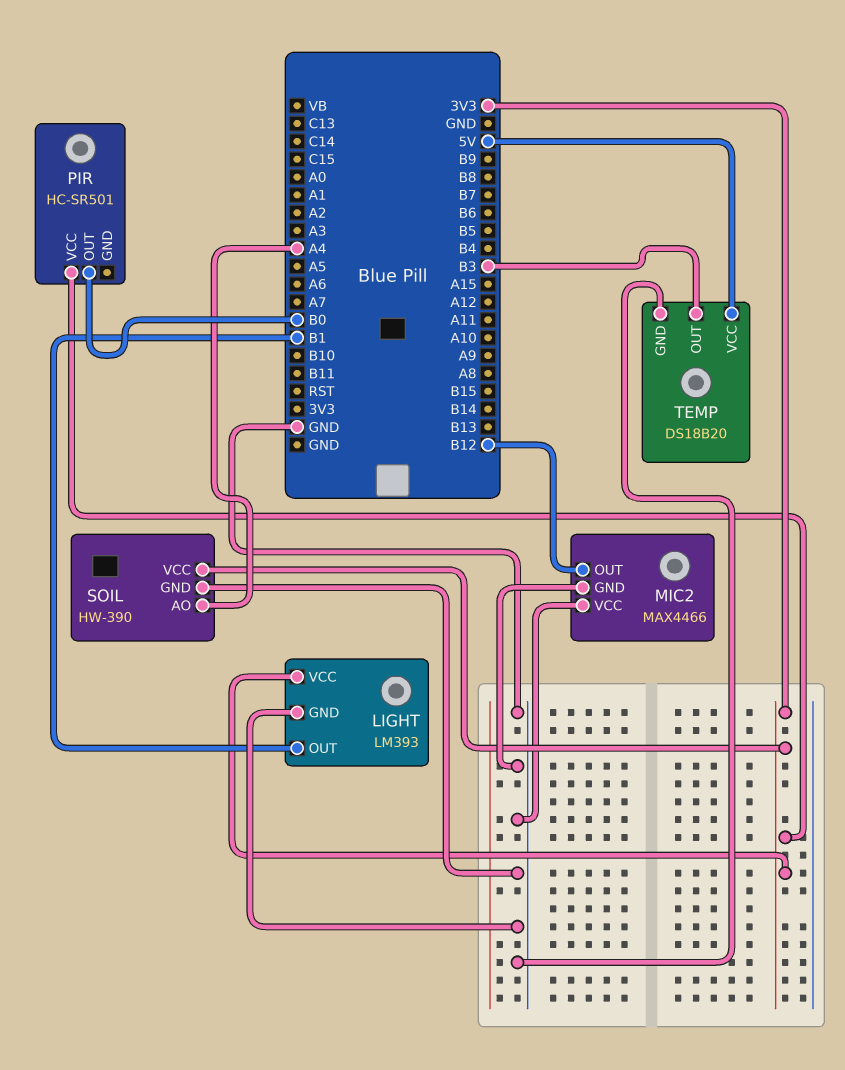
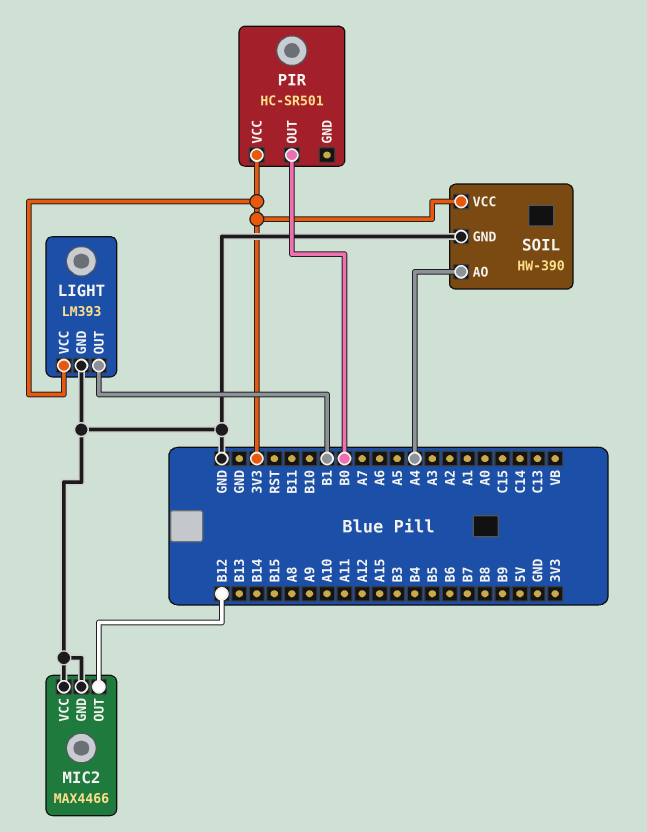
TEMP: DS18B20 -> none
TEMP pin GND: GND -> none
TEMP pin OUT: B3 -> none
TEMP pin VCC: 5V -> none

